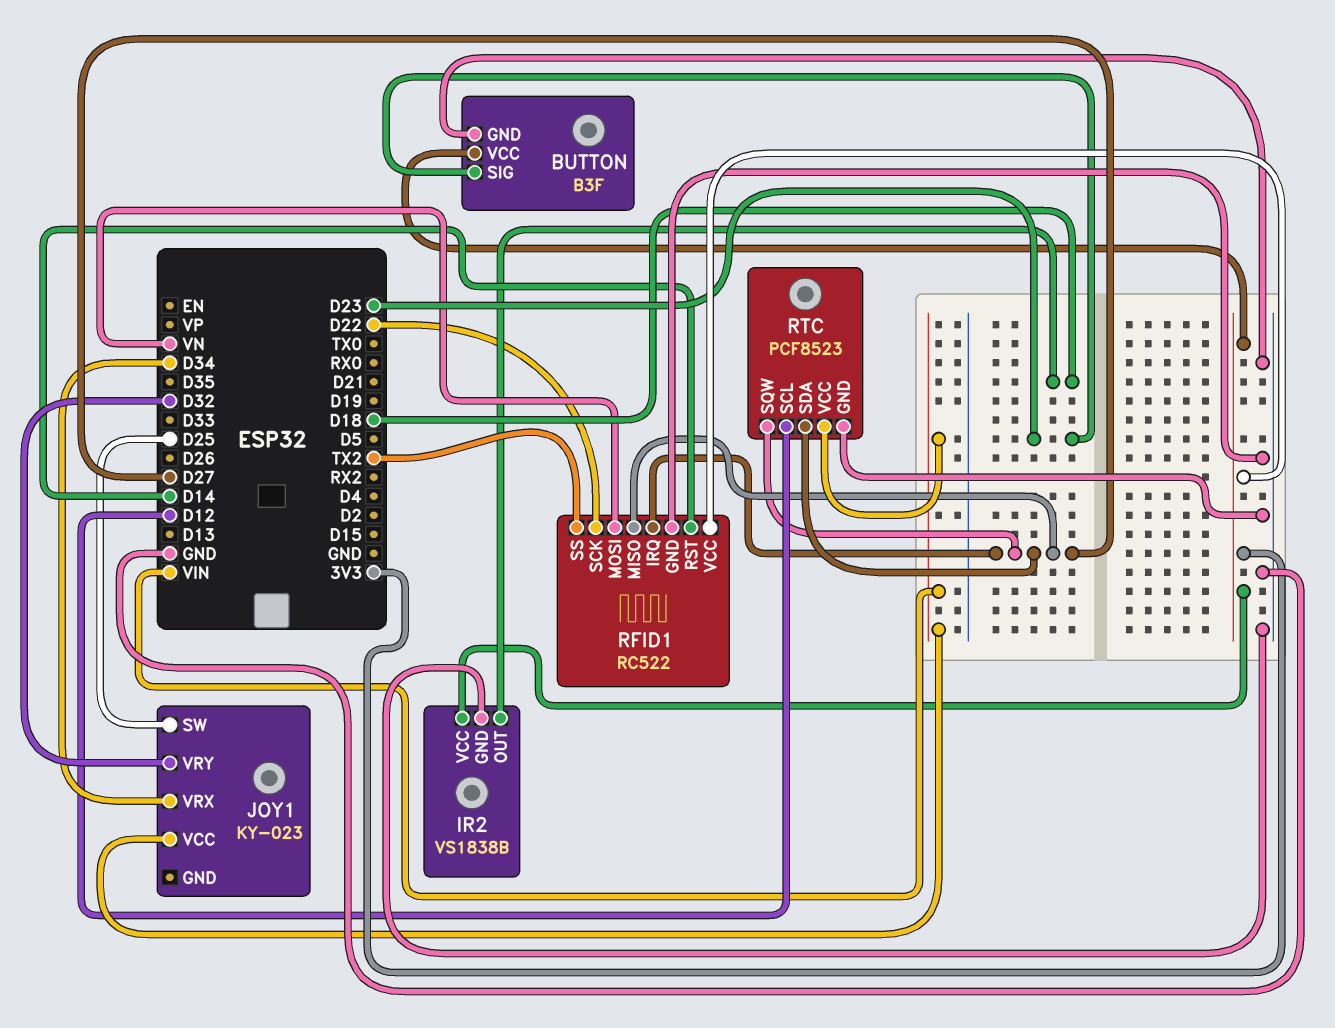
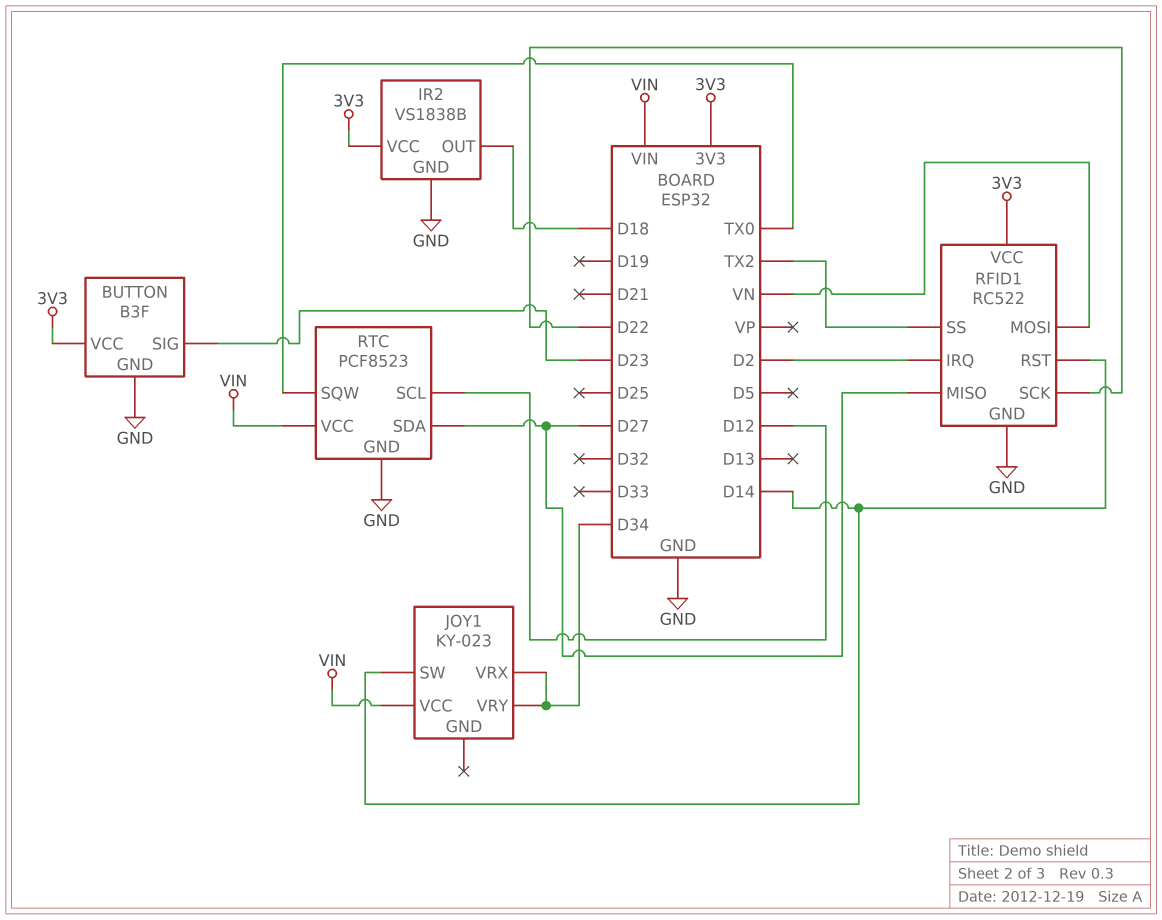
JOY1 pin SW: D25 -> D14
JOY1 pin VRY: D32 -> D34
RFID1 pin IRQ: D27 -> D2
RTC pin SQW: D27 -> TX0

